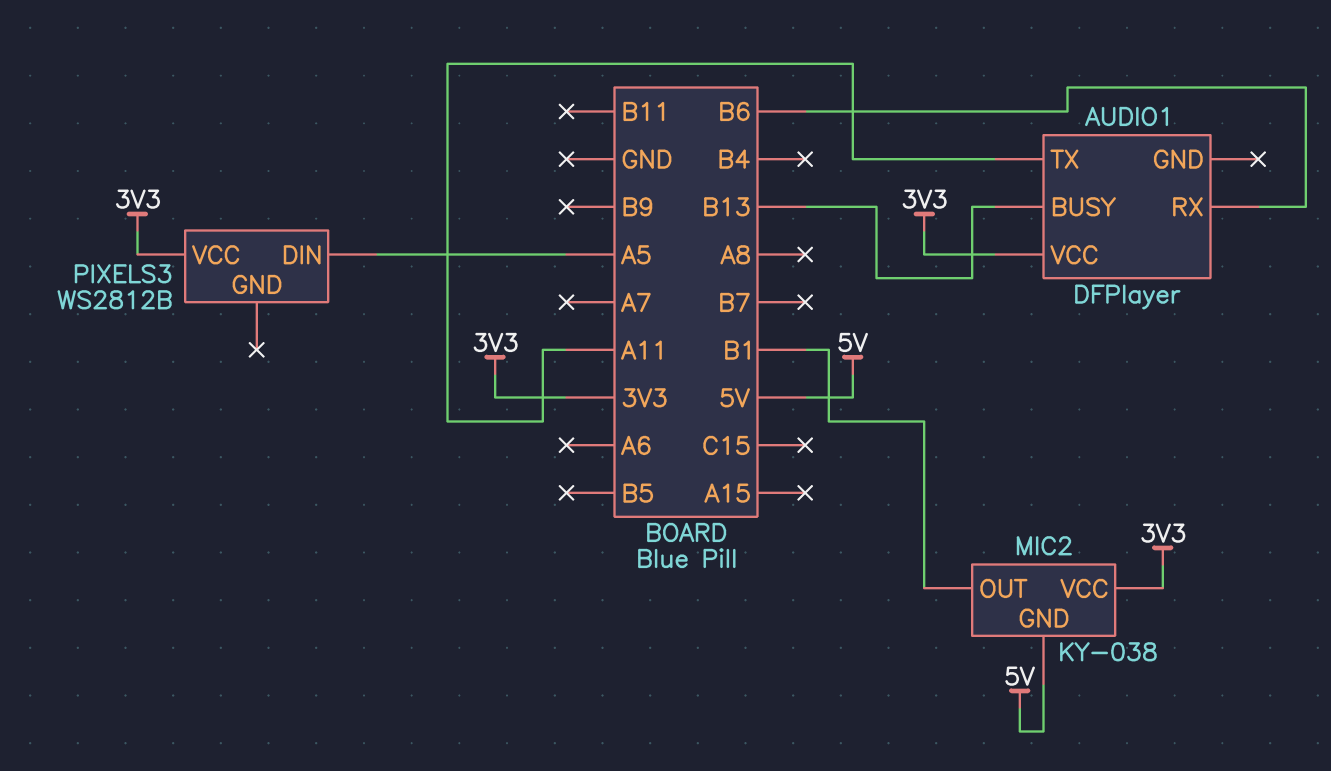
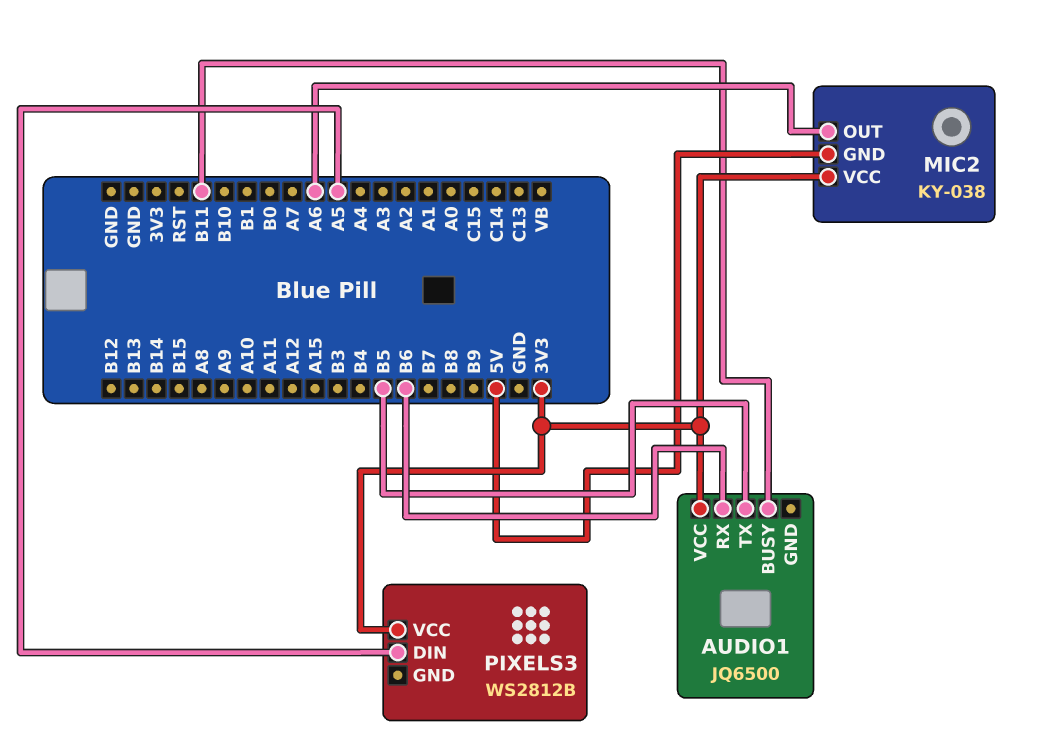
AUDIO1: DFPlayer -> JQ6500
AUDIO1 pin BUSY: B13 -> B11
AUDIO1 pin TX: A11 -> B5
MIC2 pin OUT: B1 -> A6

